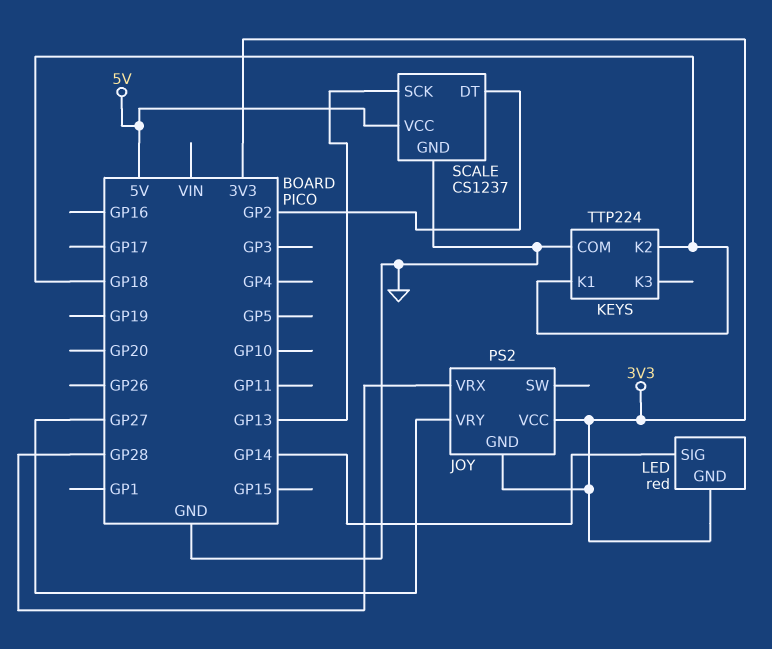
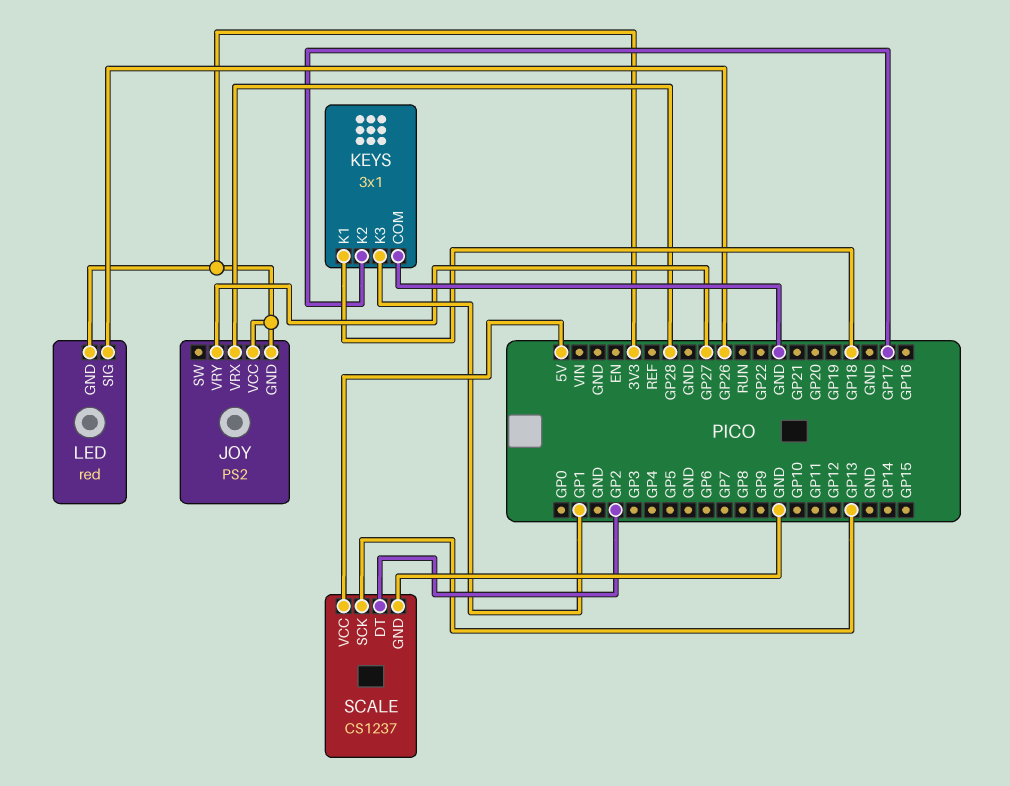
KEYS: TTP224 -> 3x1
KEYS pin K2: GP18 -> GP17
KEYS pin K3: none -> GP1
LED pin SIG: GP14 -> GP26

